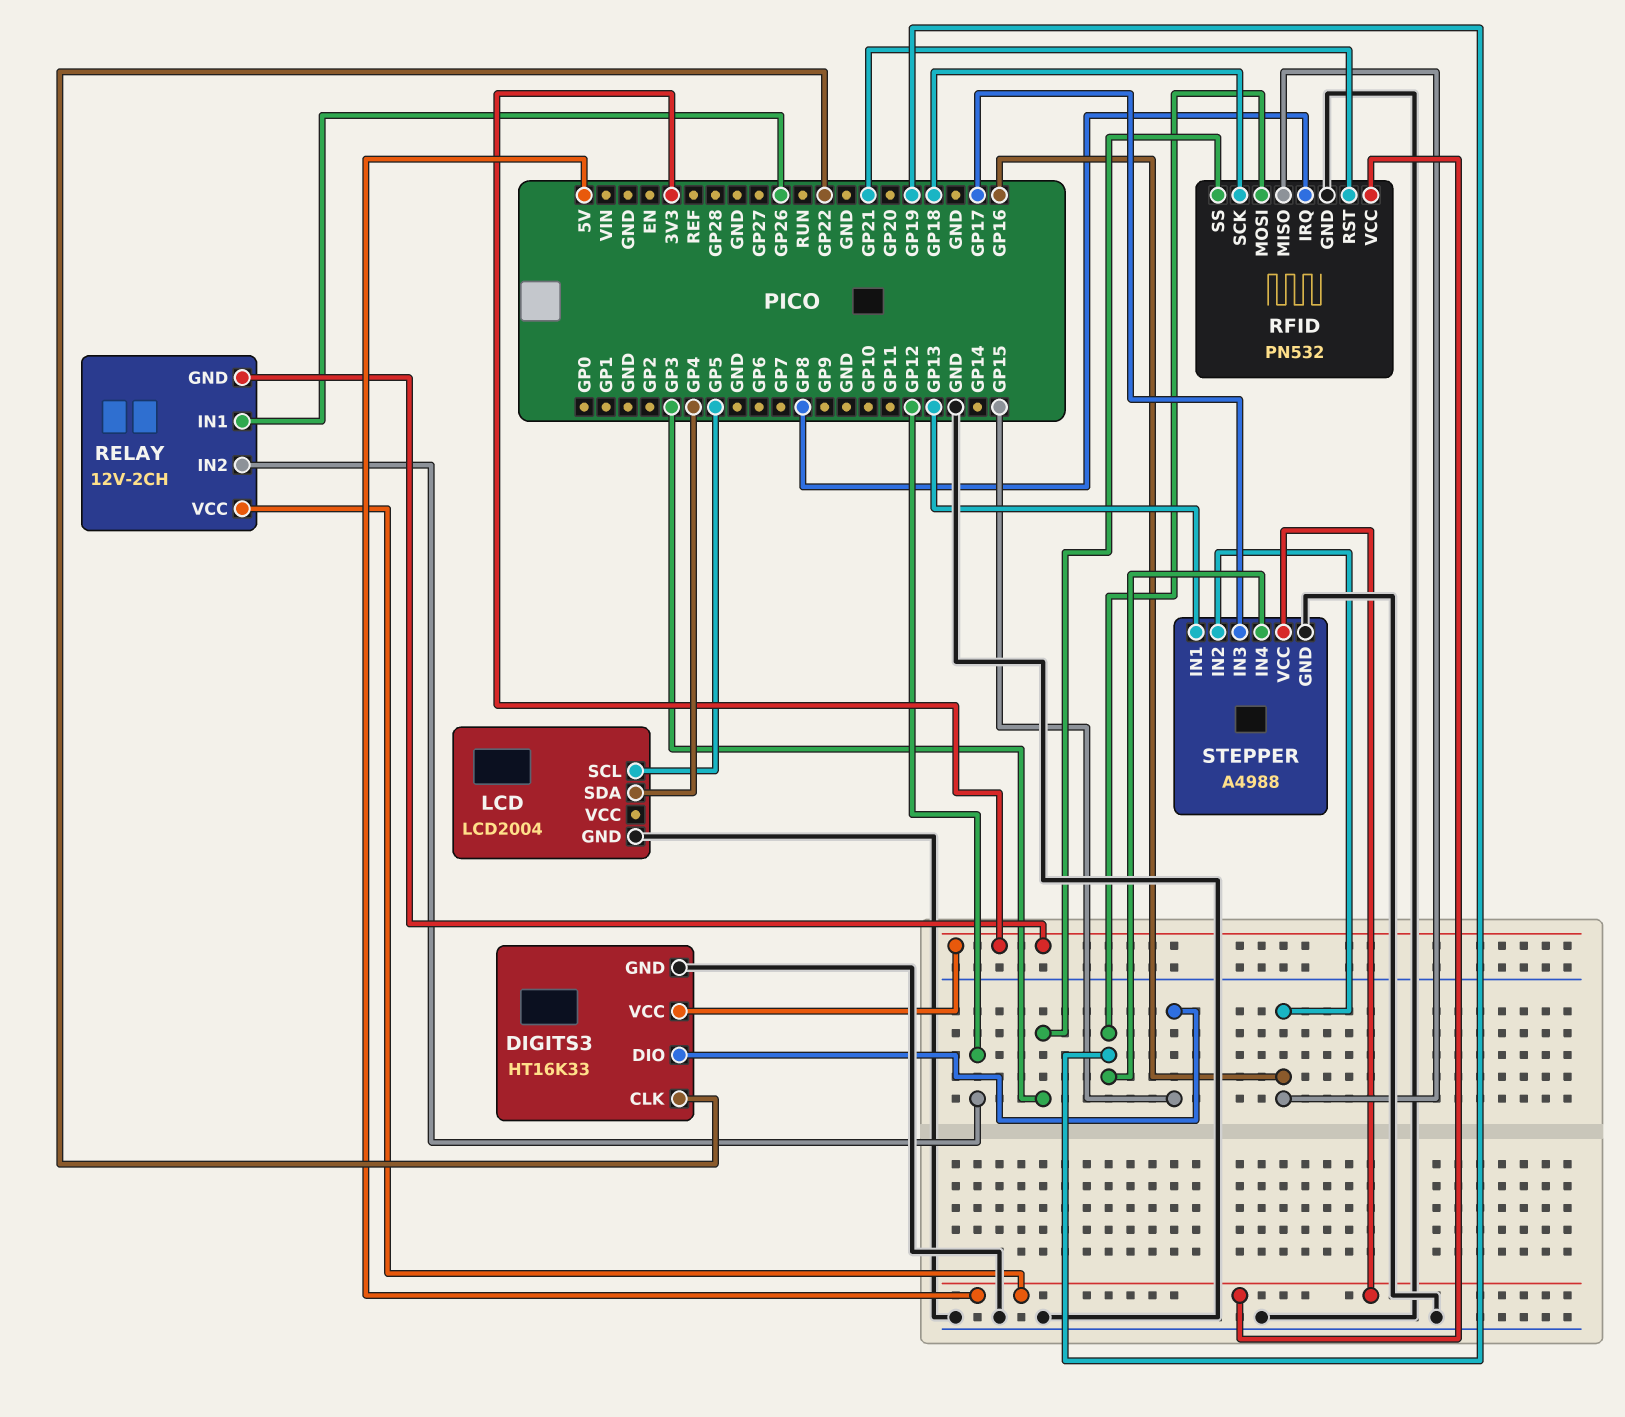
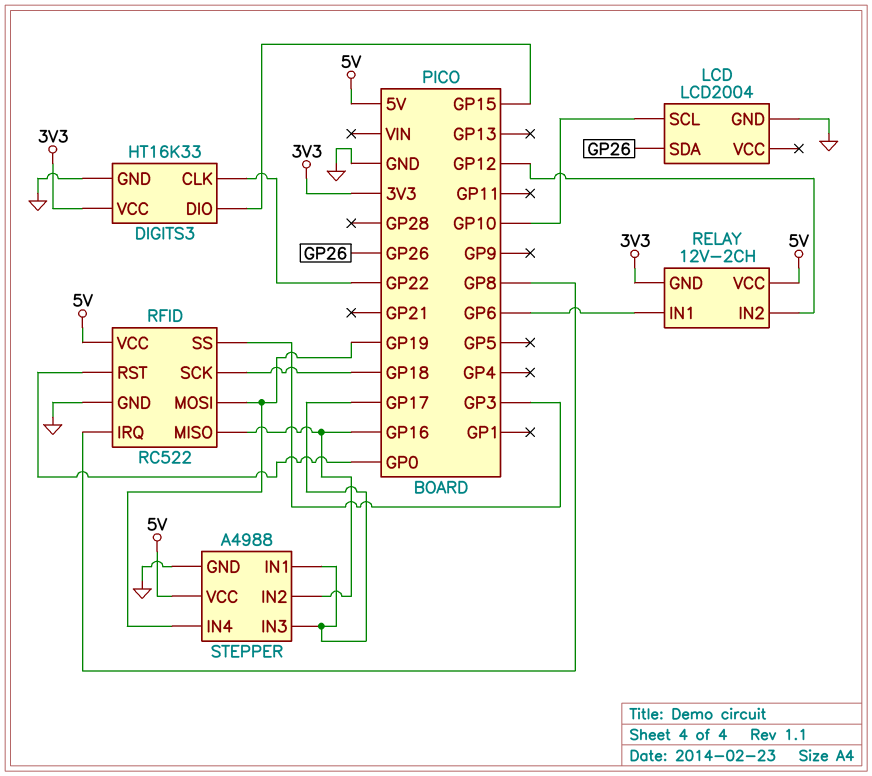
LCD pin SCL: GP5 -> GP10
LCD pin SDA: GP4 -> GP26
RELAY pin IN1: GP26 -> GP6
RFID: PN532 -> RC522
RFID pin RST: GP21 -> GP0
STEPPER pin IN1: GP13 -> GP17

